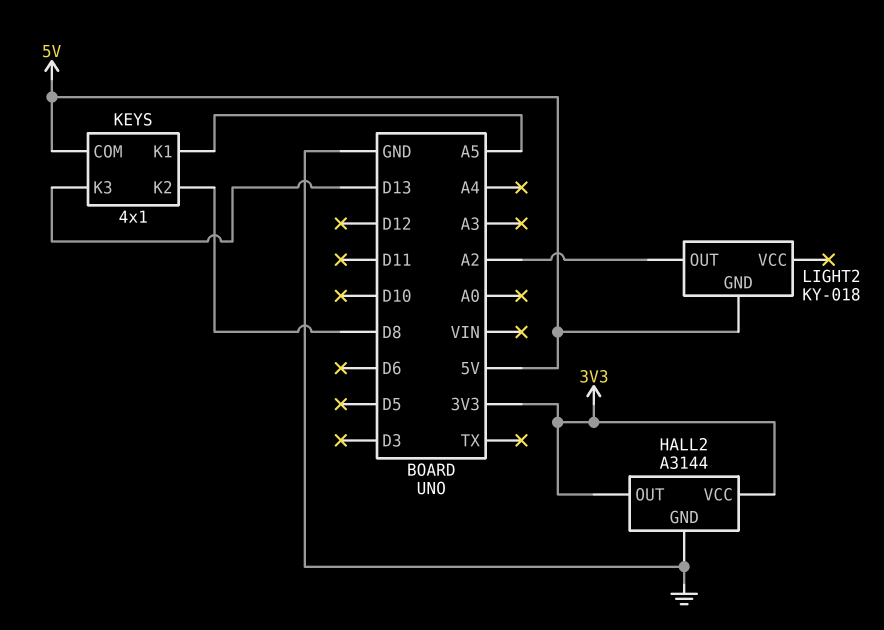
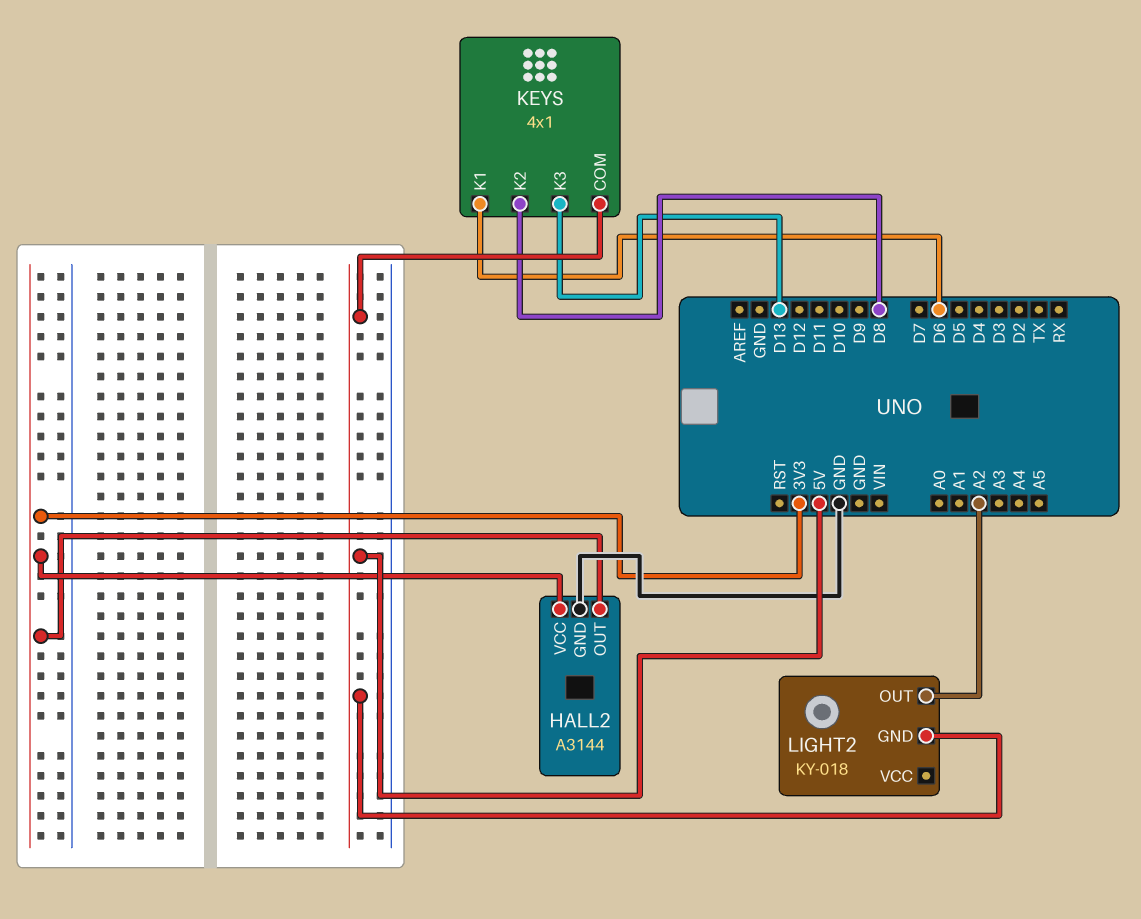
KEYS pin K1: A5 -> D6

